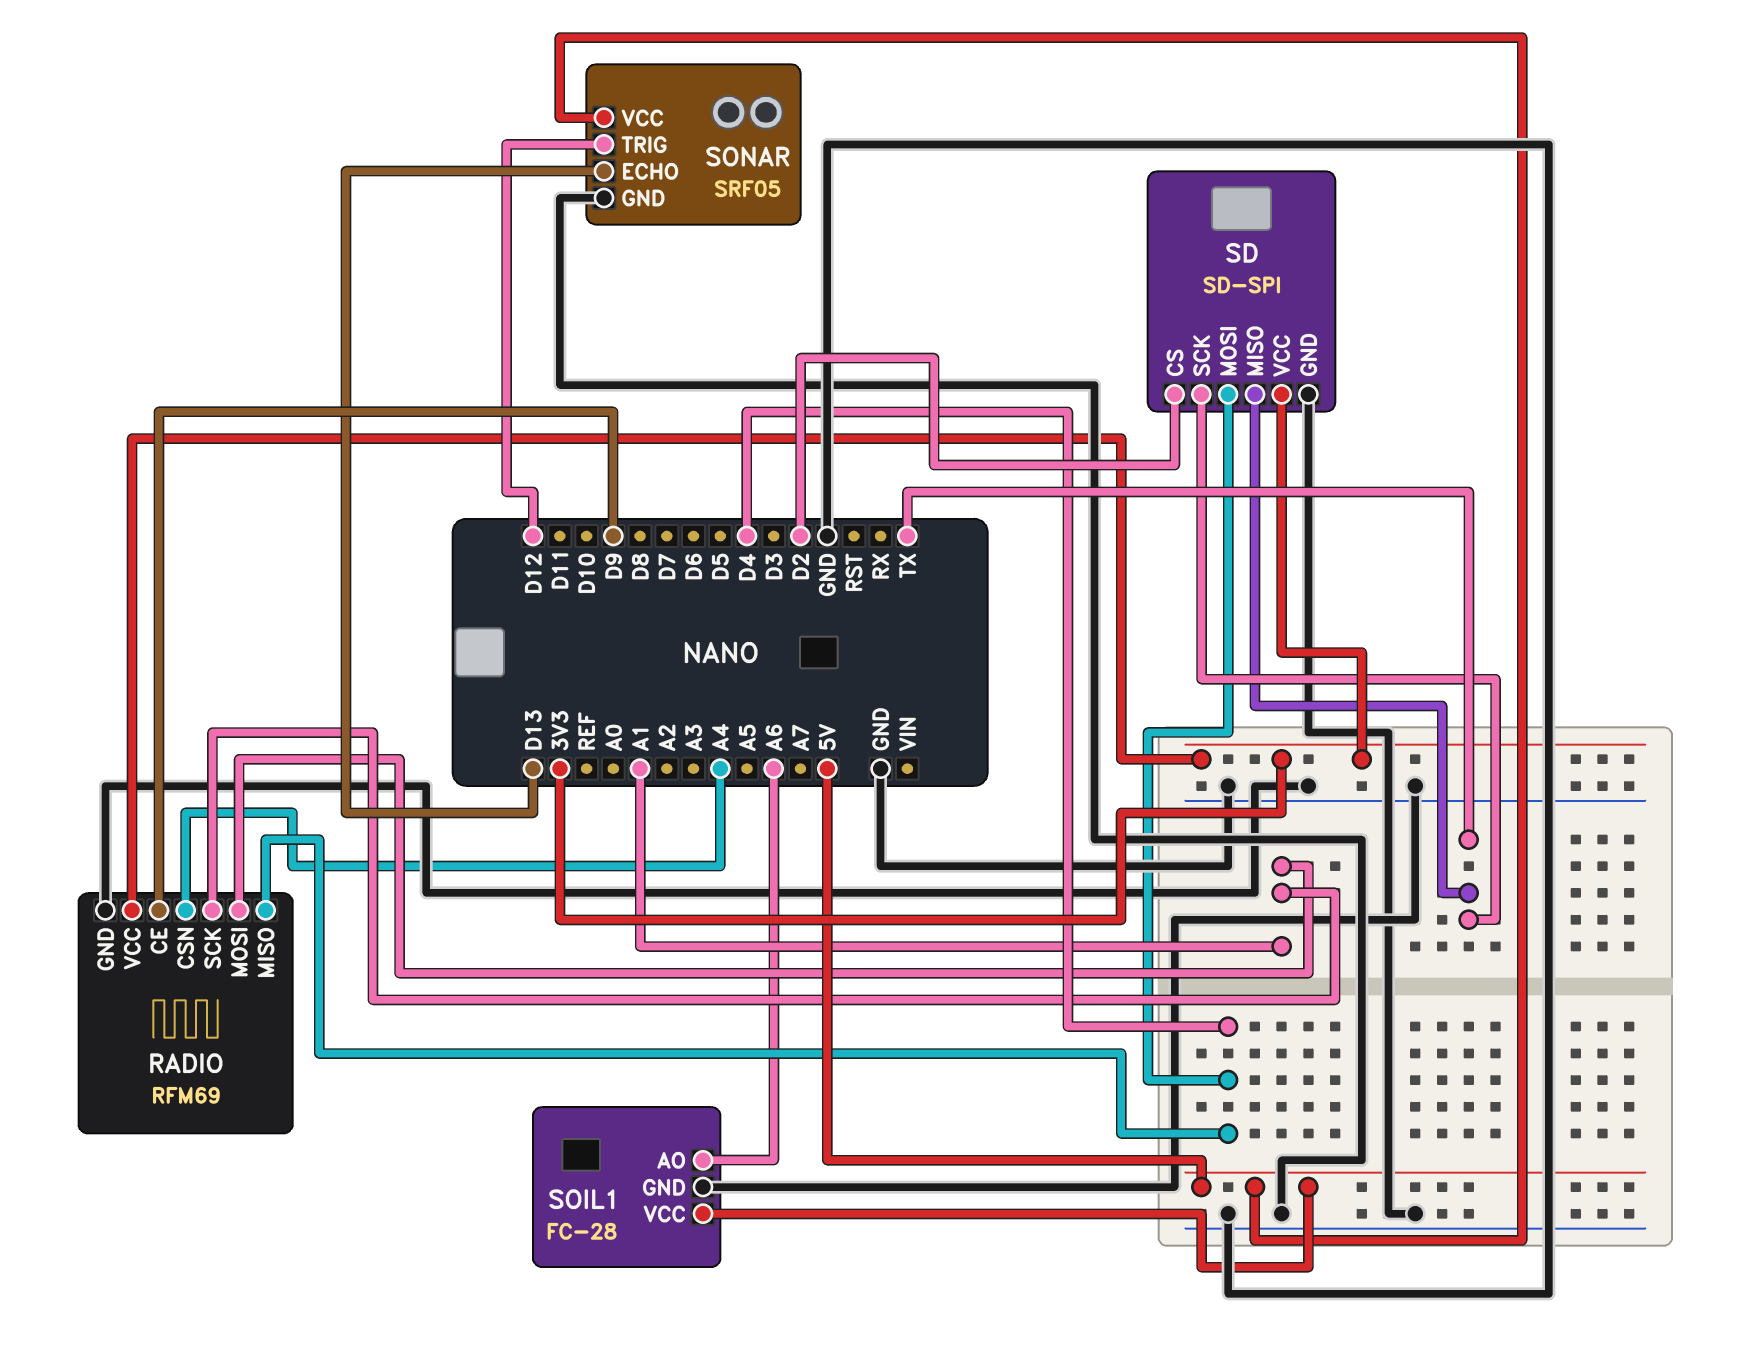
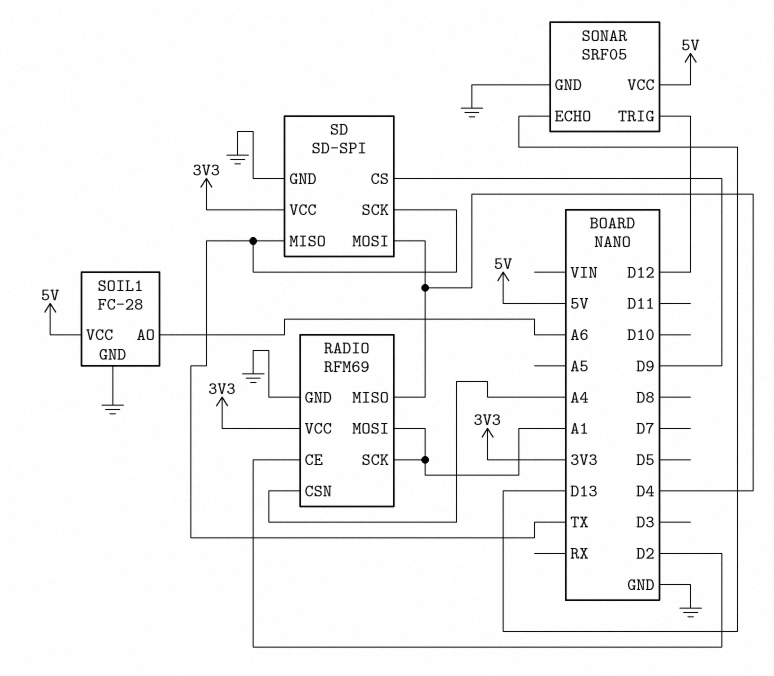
RADIO pin CE: D9 -> D2
SD pin CS: D2 -> D9

